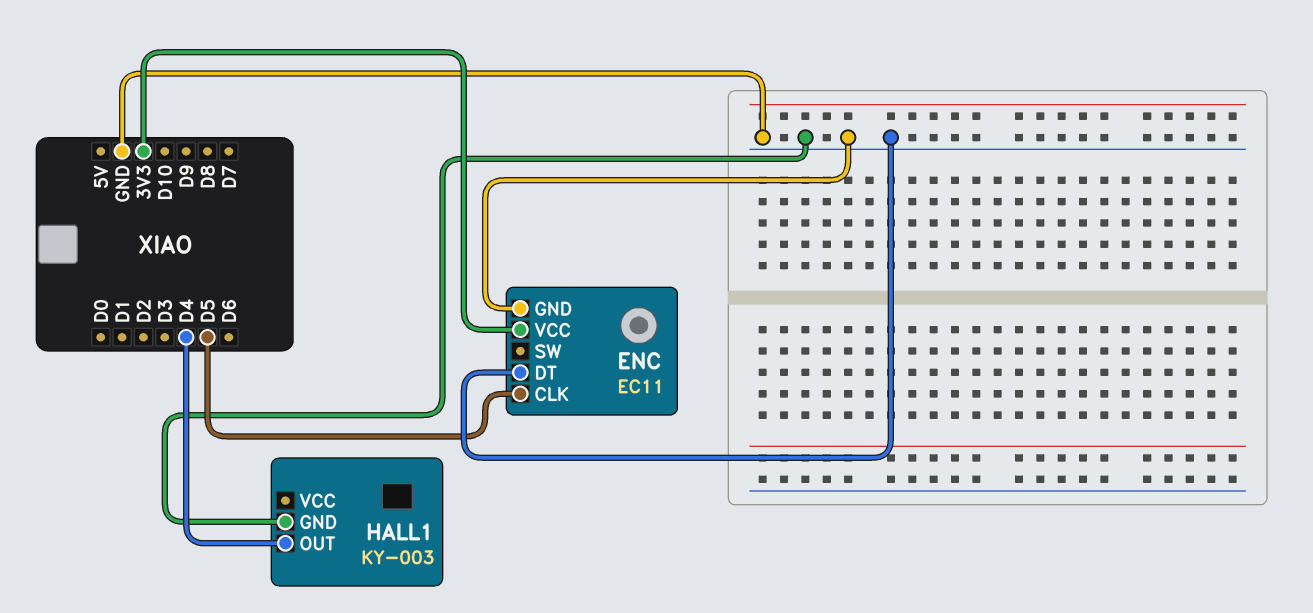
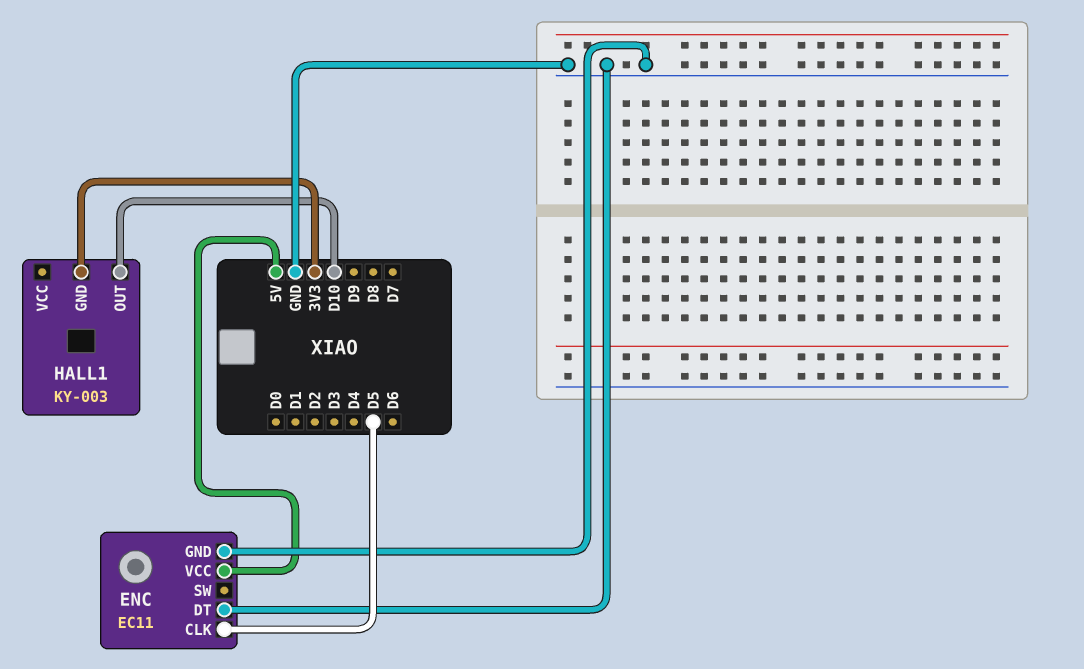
ENC pin VCC: 3V3 -> 5V
HALL1 pin GND: GND -> 3V3
HALL1 pin OUT: D4 -> D10

